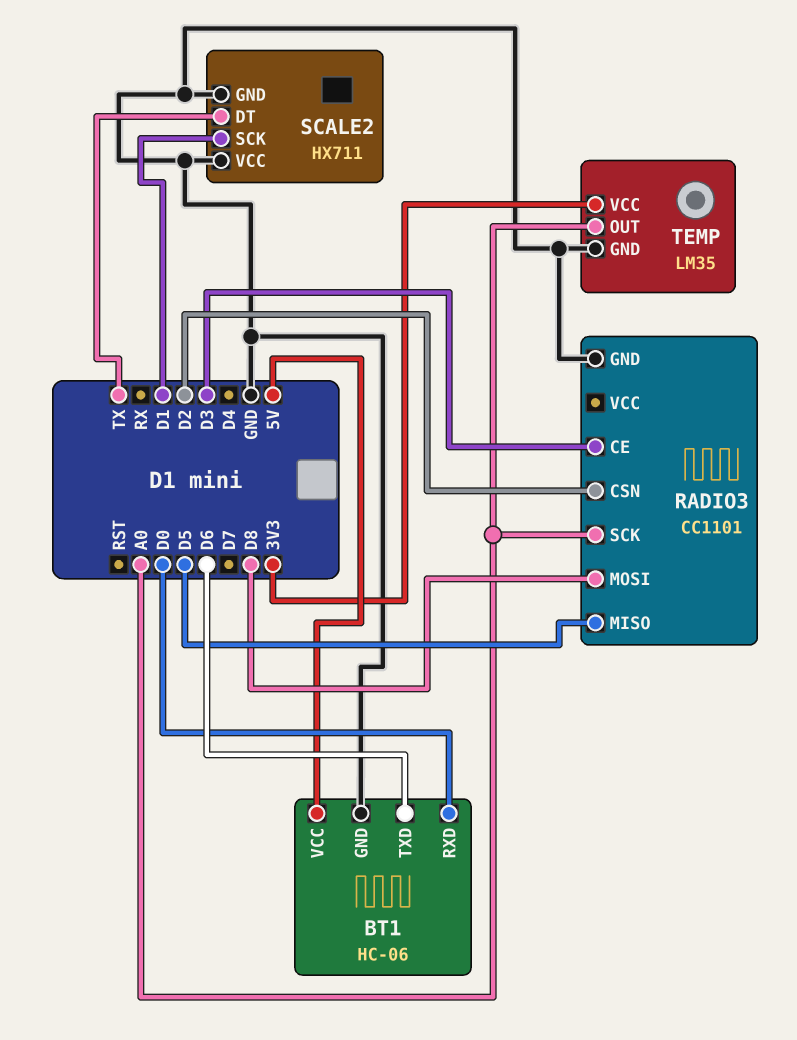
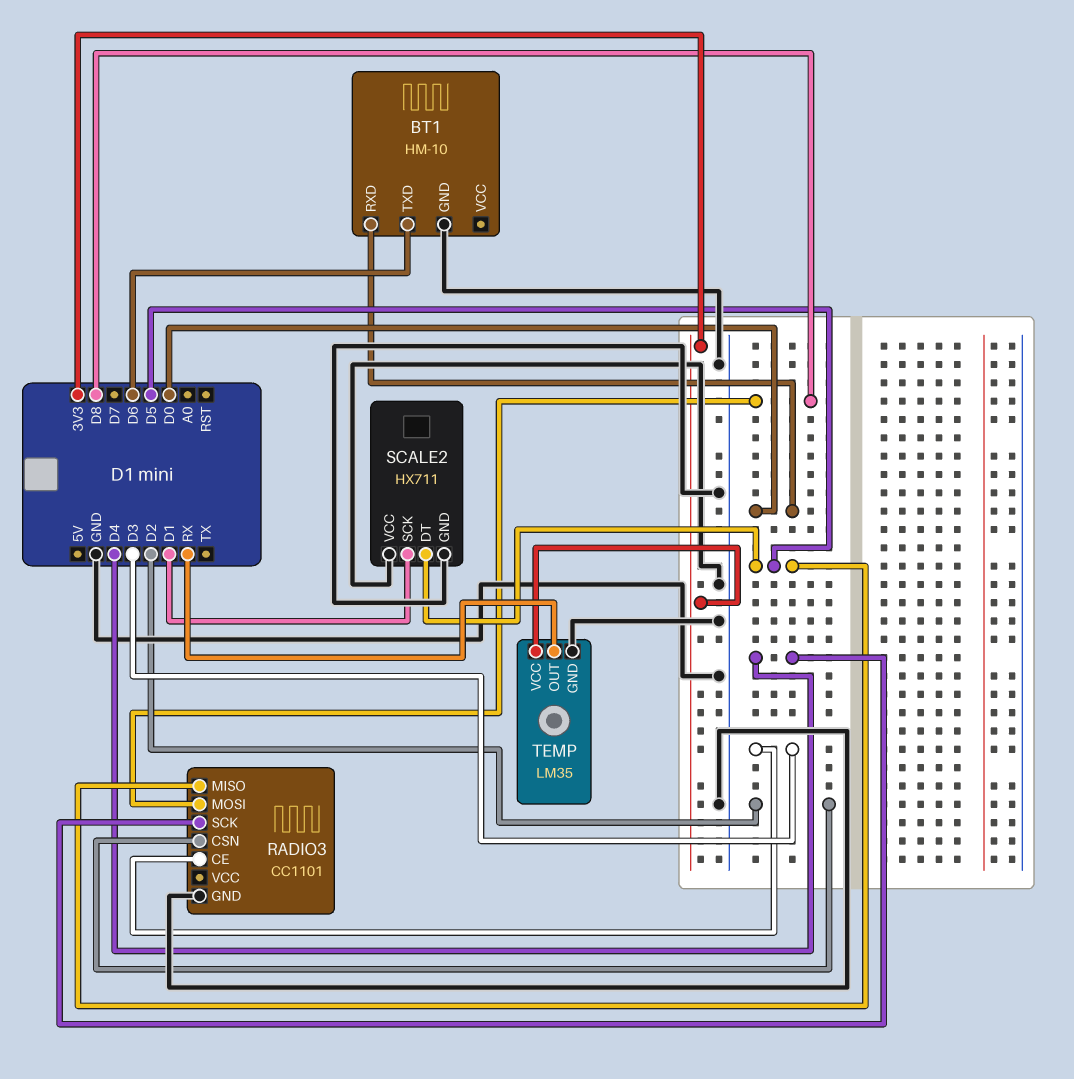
BT1: HC-06 -> HM-10
BT1 pin VCC: 5V -> none
RADIO3 pin SCK: A0 -> D4
SCALE2 pin DT: TX -> D5
TEMP pin OUT: A0 -> RX

